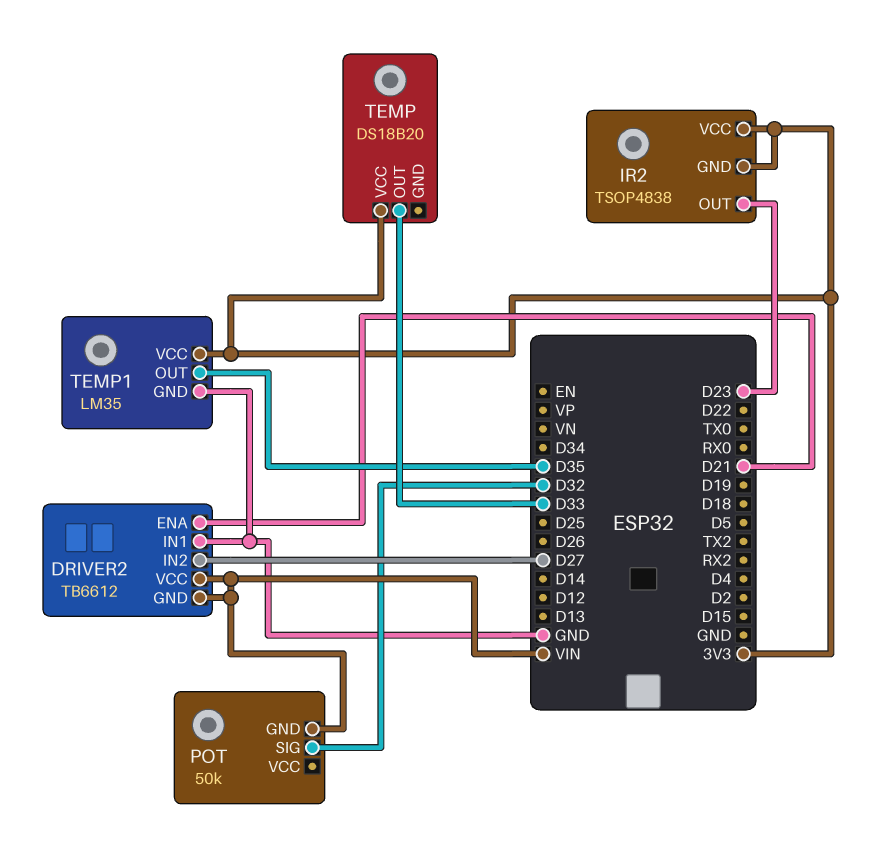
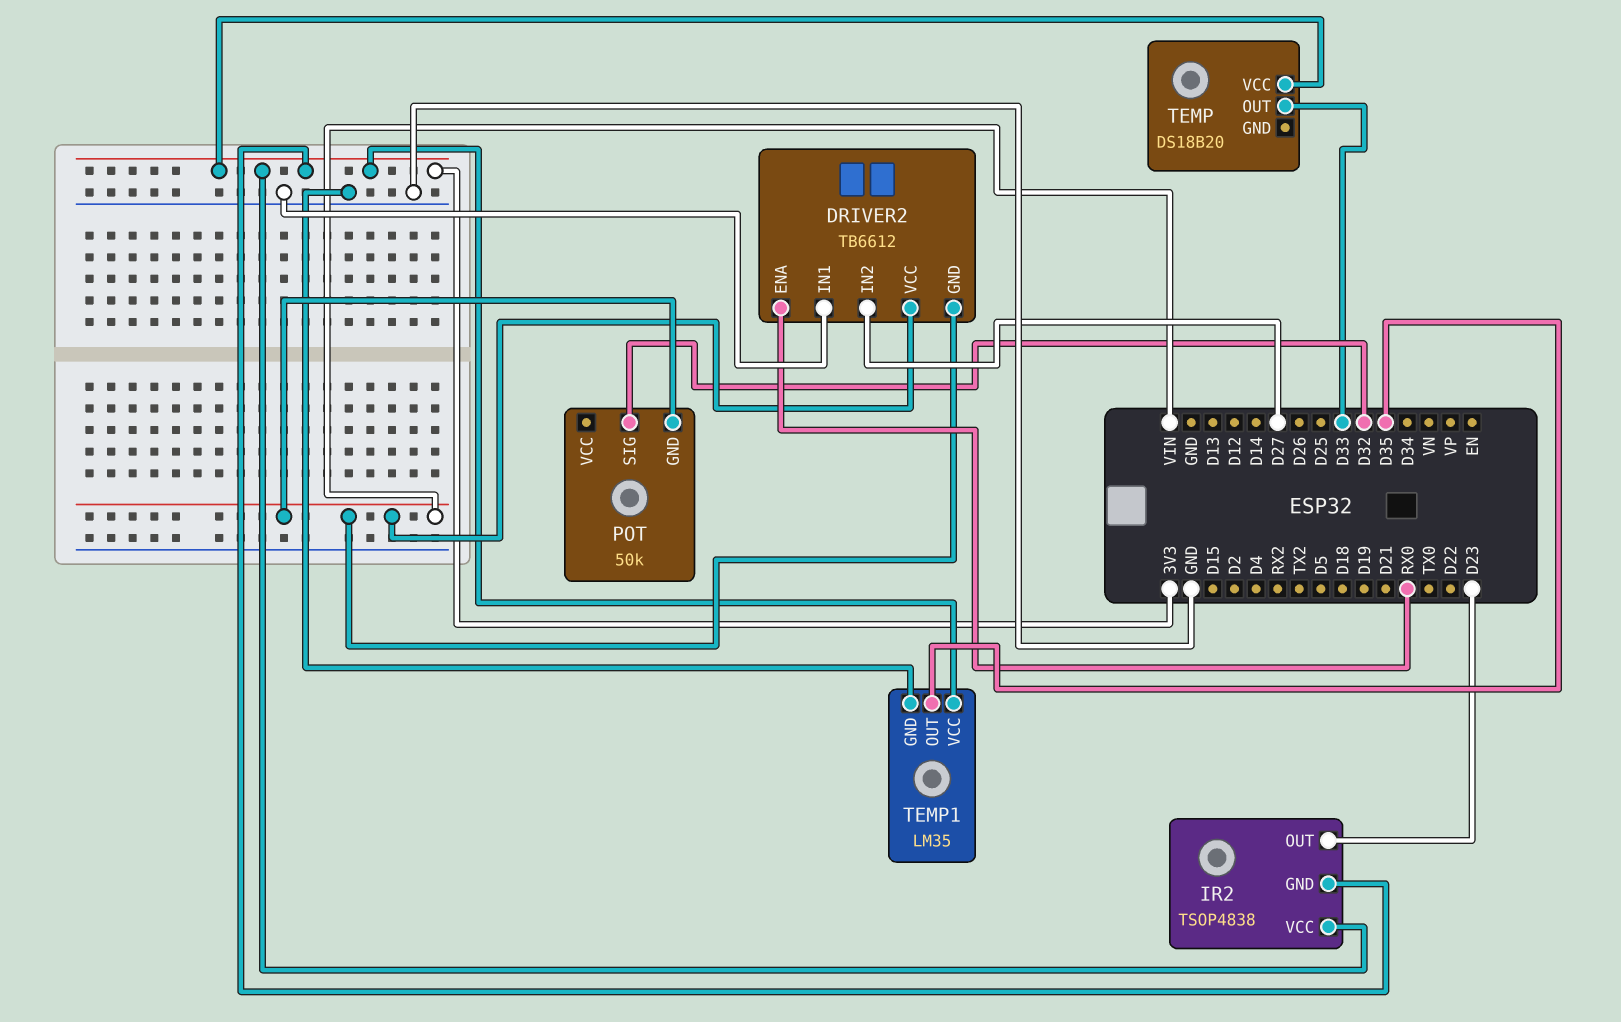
DRIVER2 pin ENA: D21 -> RX0

